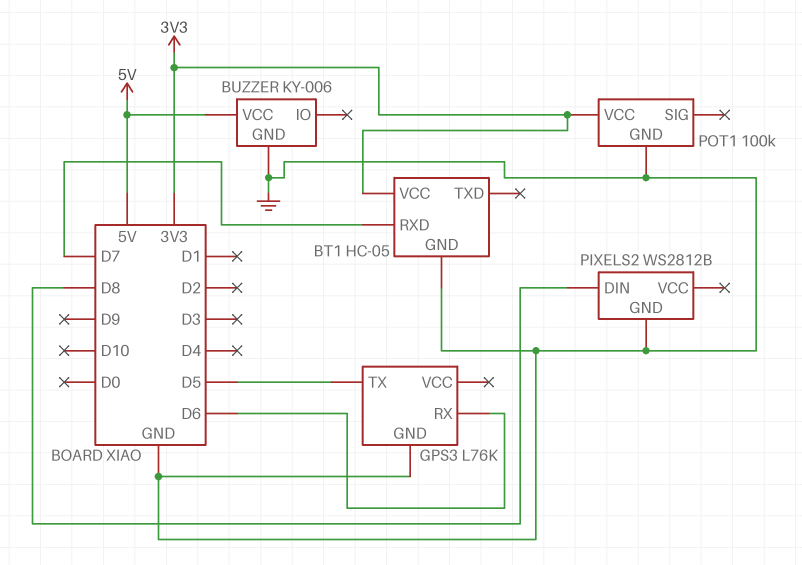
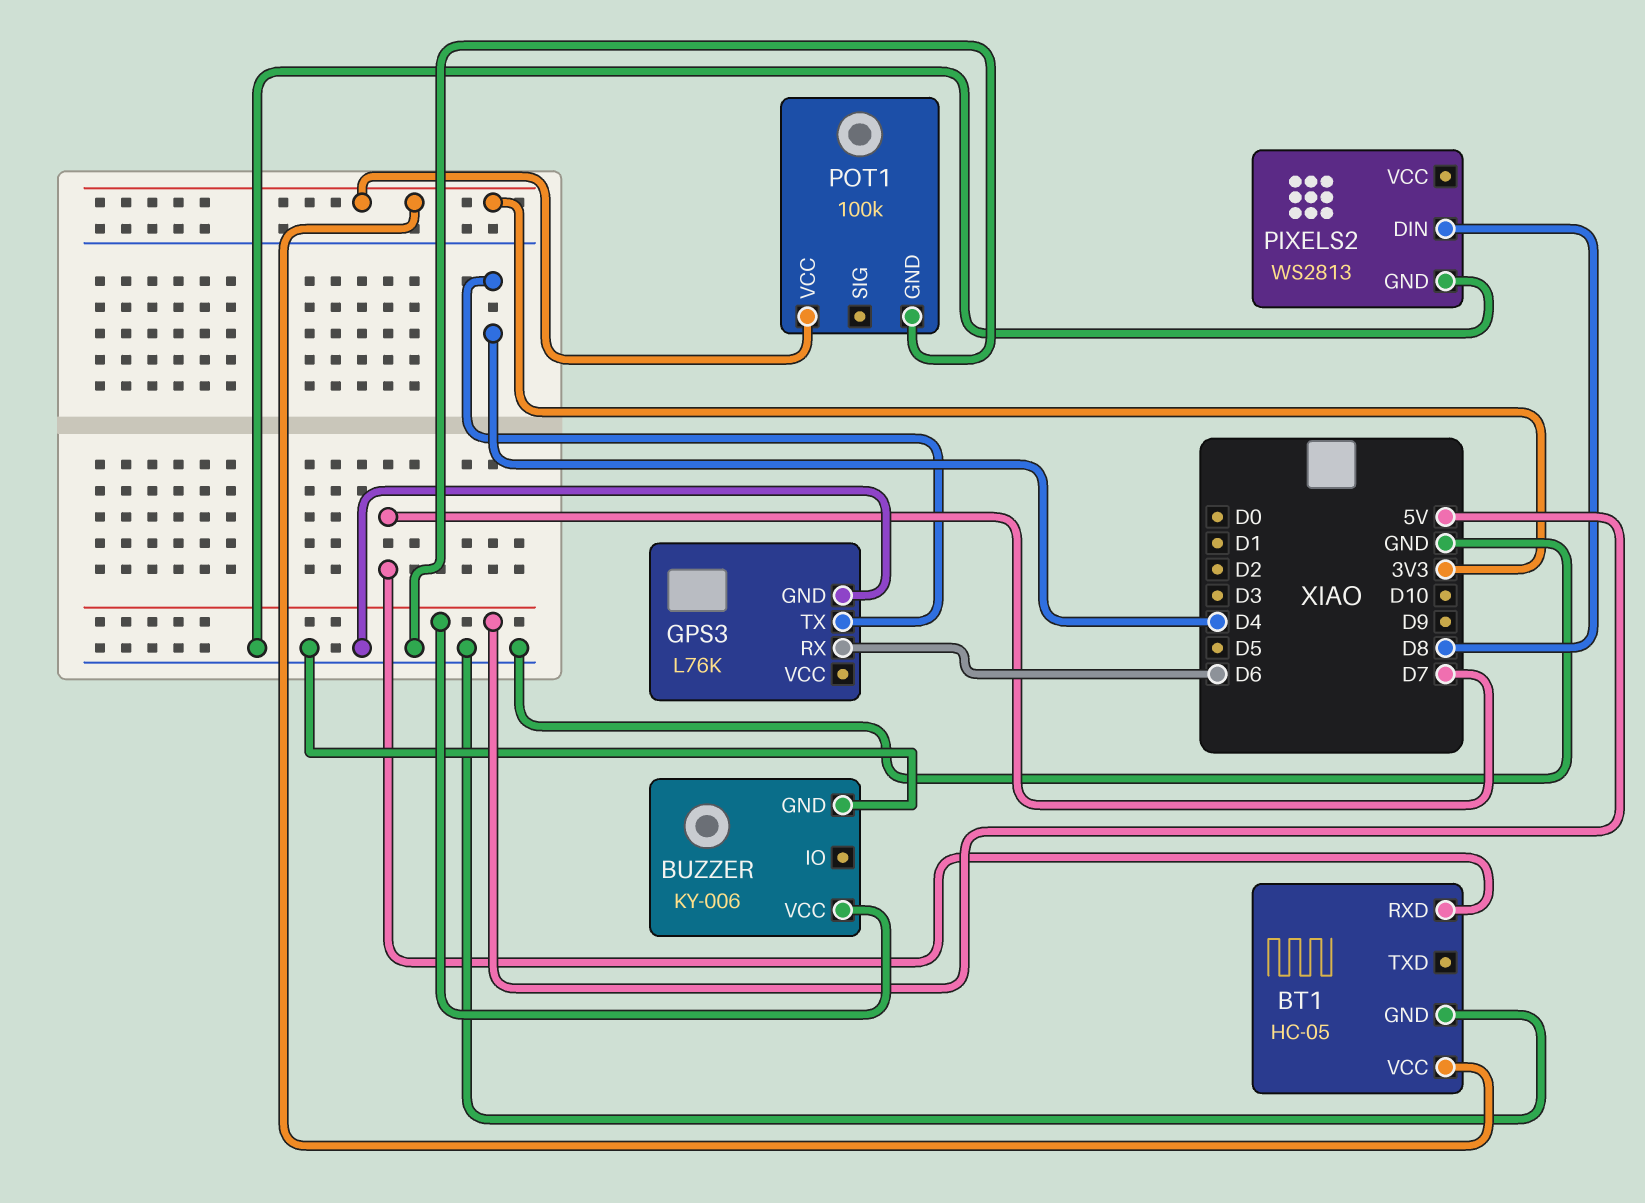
GPS3 pin TX: D5 -> D4
PIXELS2: WS2812B -> WS2813

